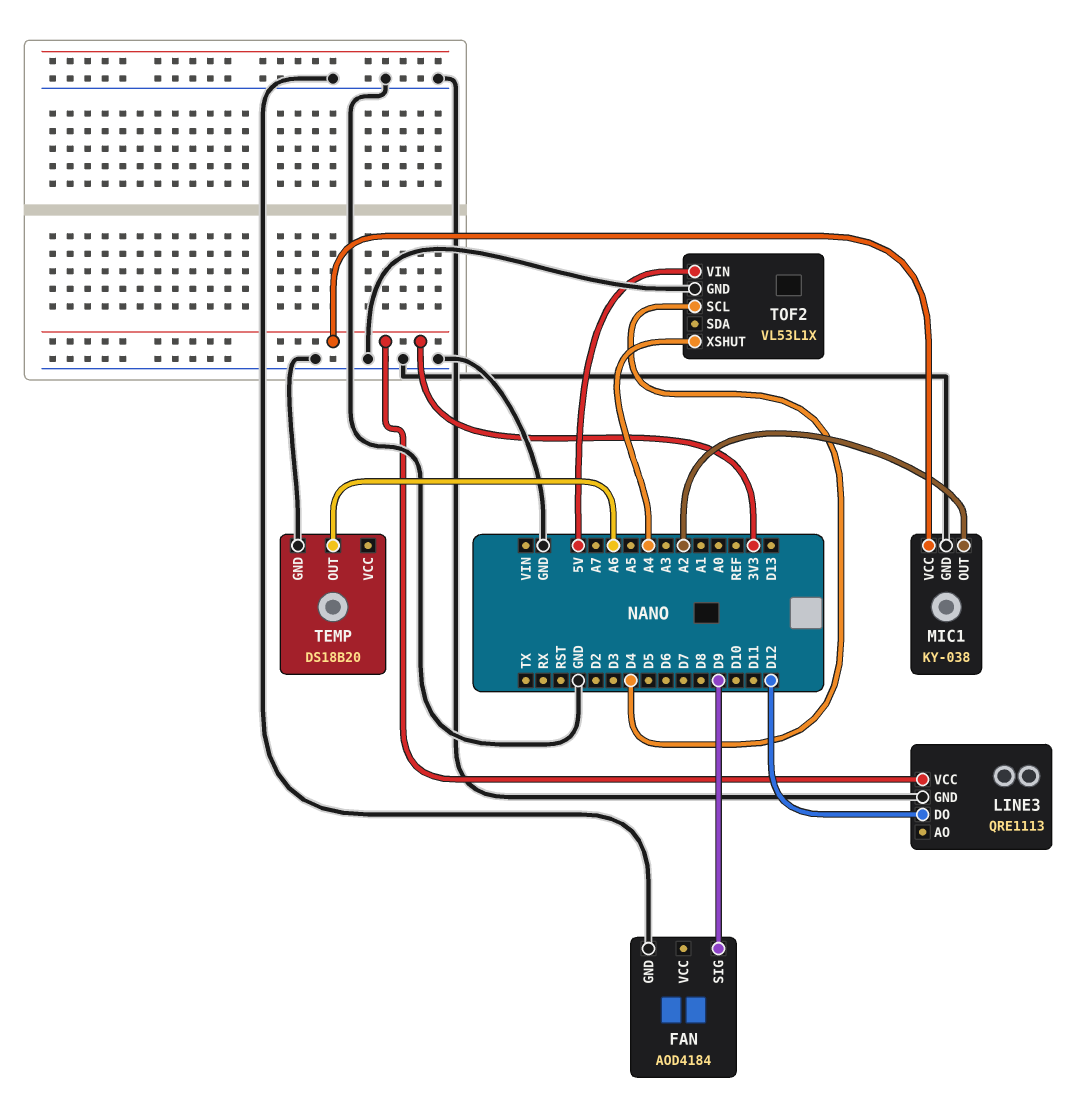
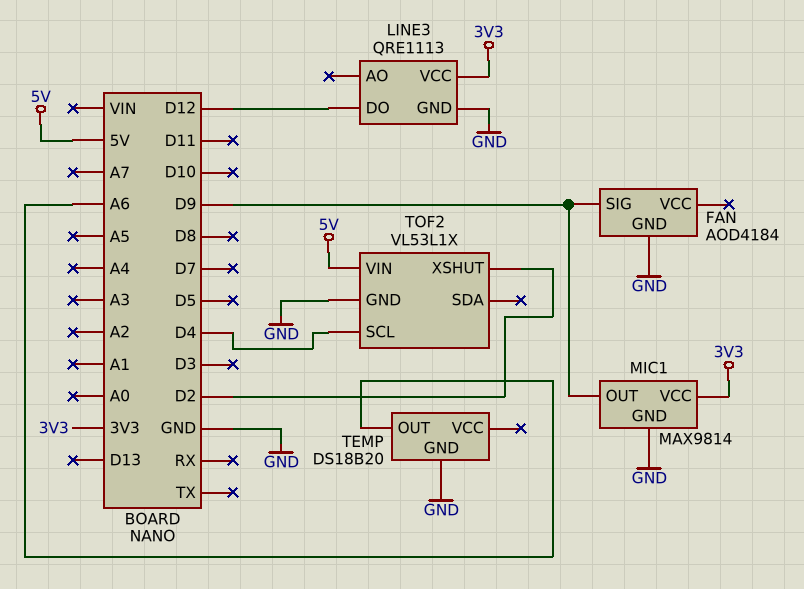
MIC1: KY-038 -> MAX9814
MIC1 pin OUT: A2 -> D9
TOF2 pin XSHUT: A4 -> D2

